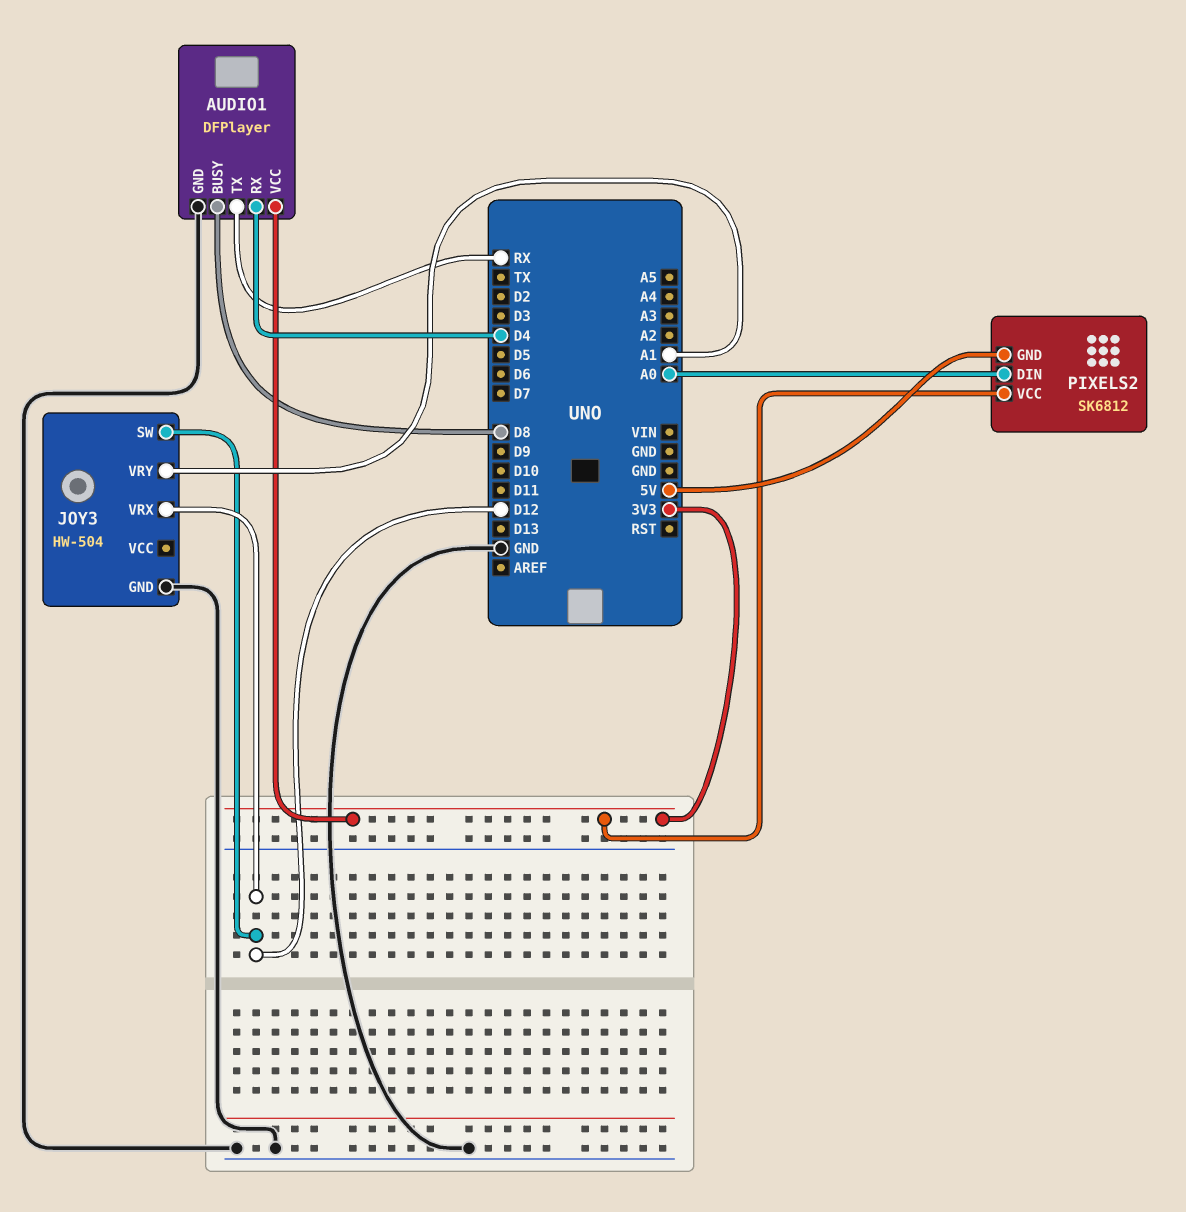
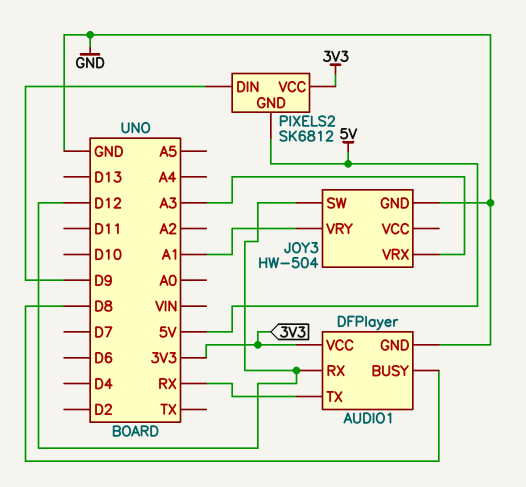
AUDIO1 pin RX: D4 -> D12
JOY3 pin VRX: D12 -> A3
PIXELS2 pin DIN: A0 -> D9

